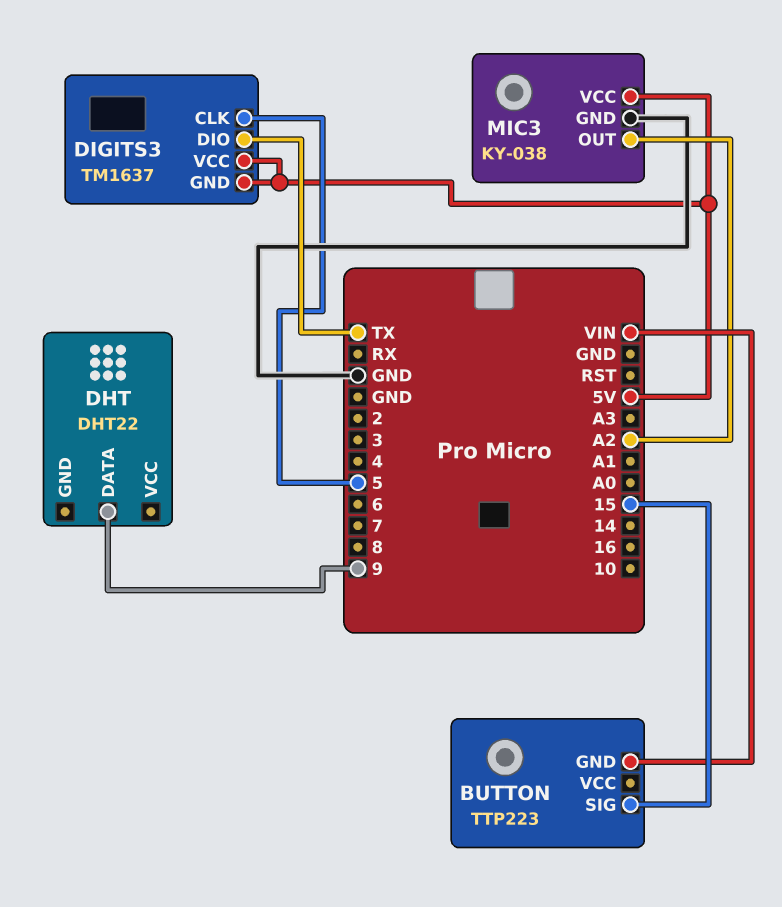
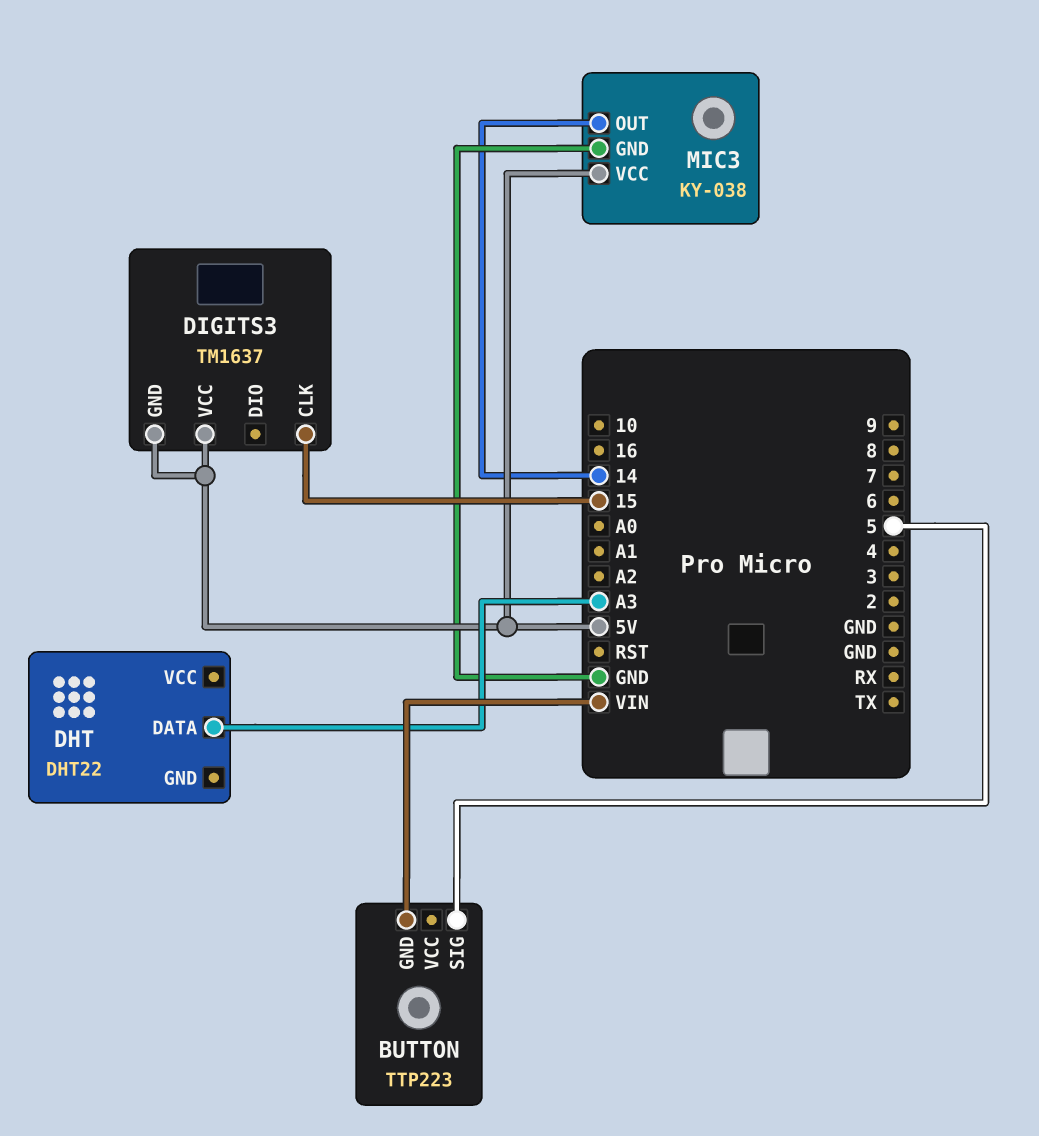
BUTTON pin SIG: 15 -> 5
DHT pin DATA: 9 -> A3
DIGITS3 pin CLK: 5 -> 15
DIGITS3 pin DIO: TX -> none
MIC3 pin OUT: A2 -> 14

